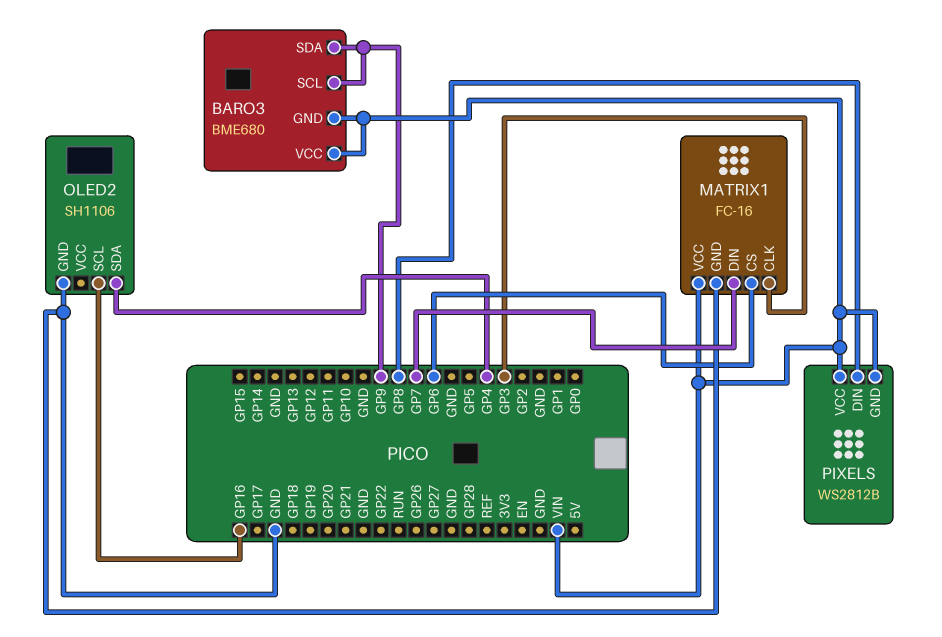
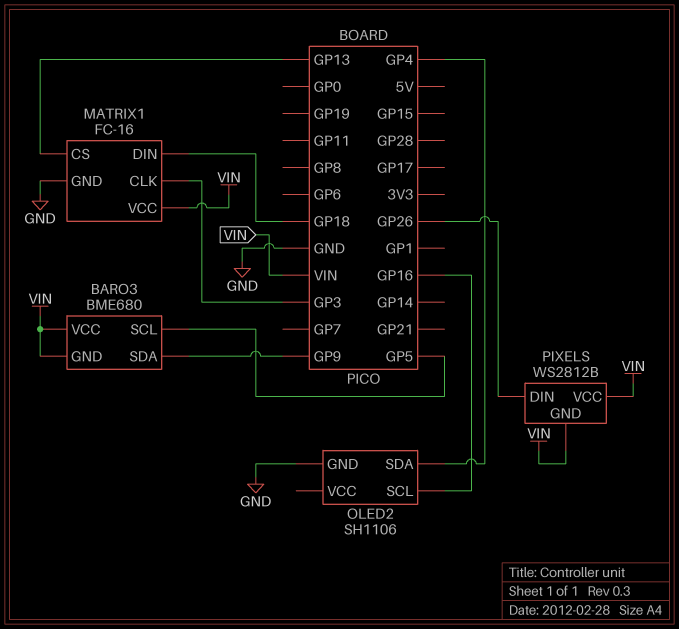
BARO3 pin SCL: GP9 -> GP5
MATRIX1 pin CS: GP6 -> GP13
MATRIX1 pin DIN: GP7 -> GP18
PIXELS pin DIN: GP8 -> GP26

